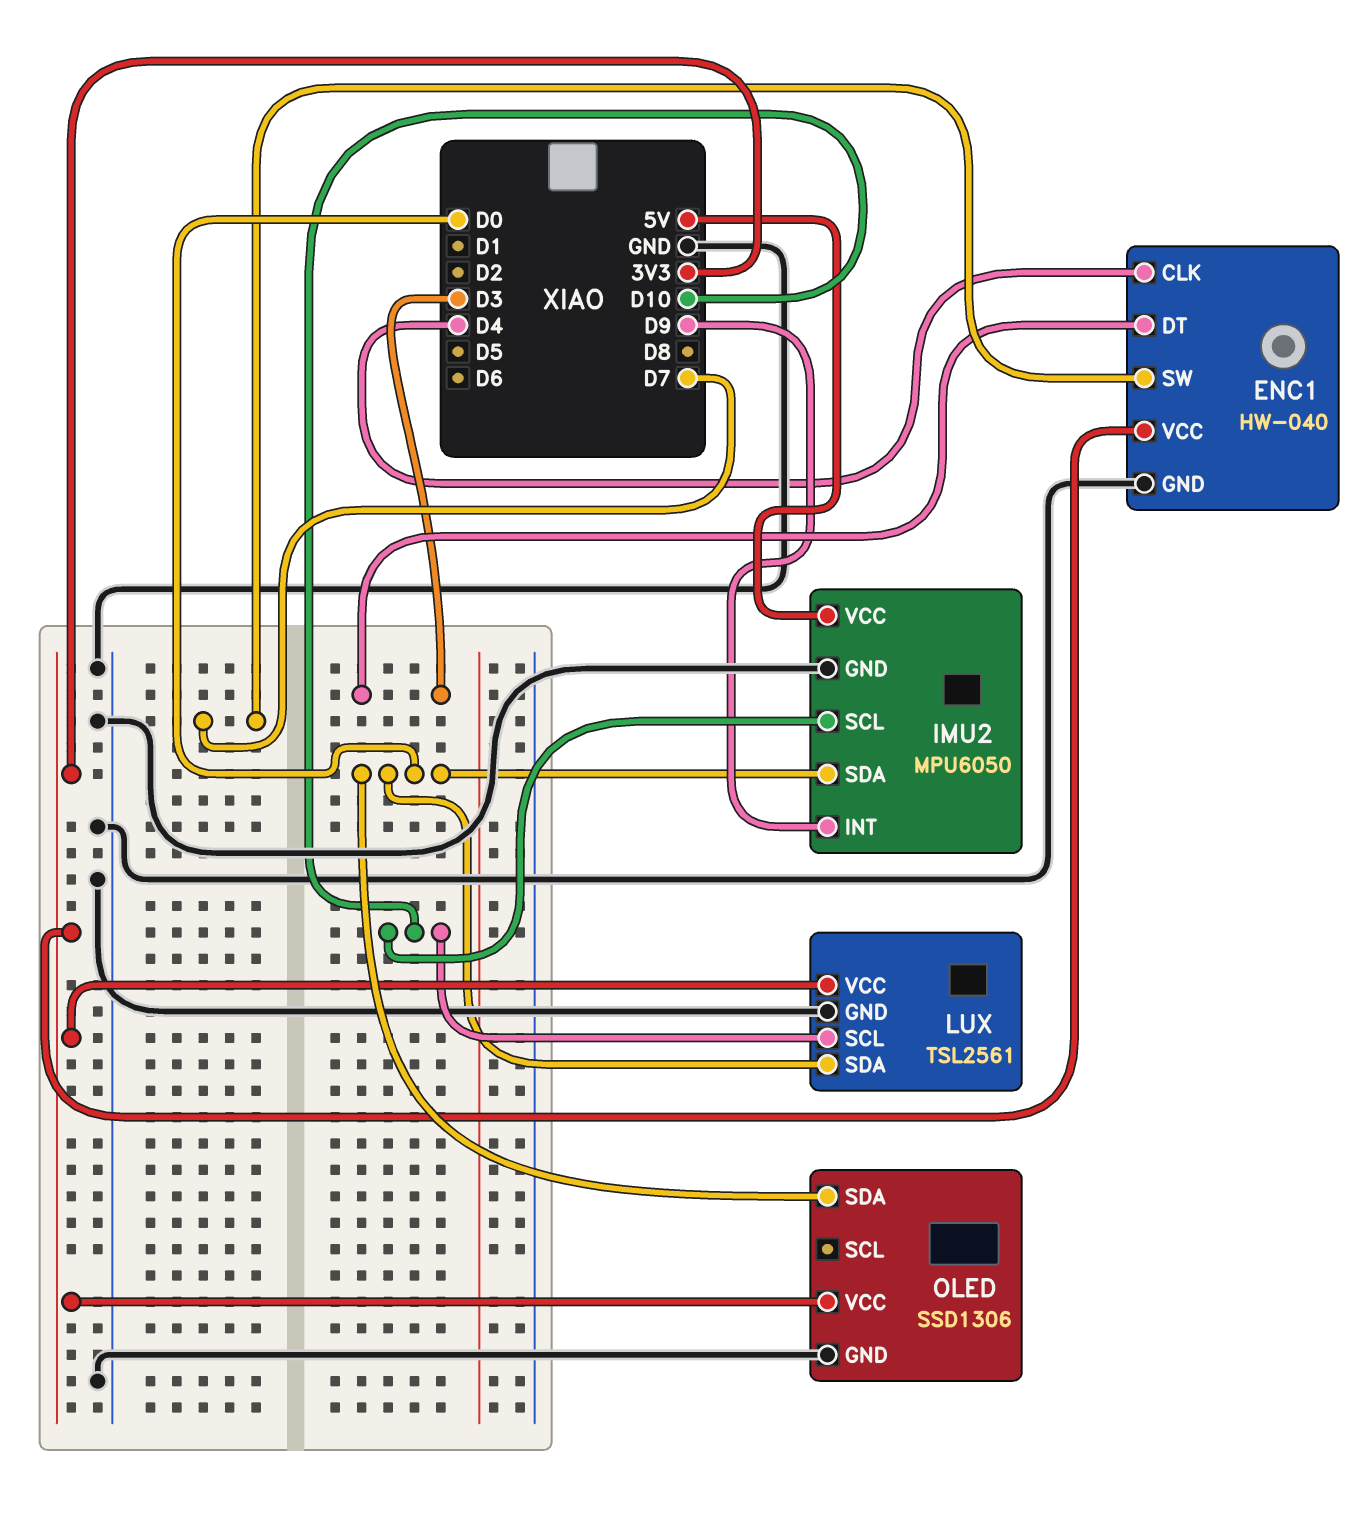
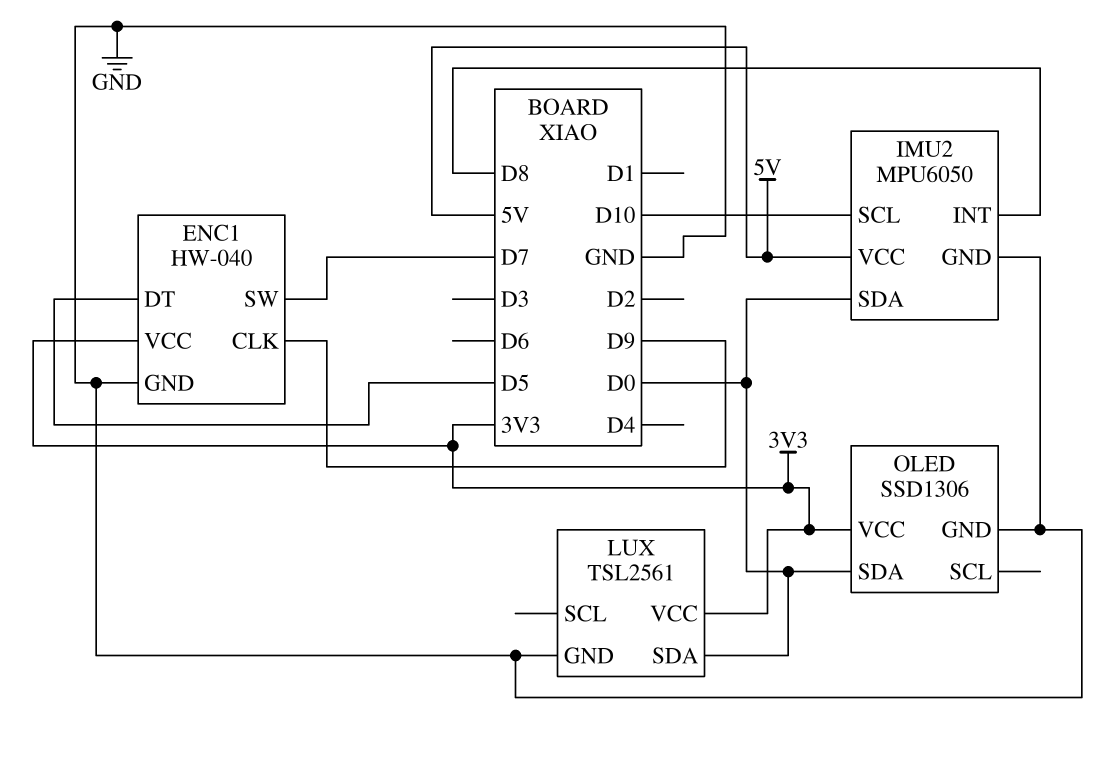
ENC1 pin CLK: D4 -> D9
ENC1 pin DT: D3 -> D5
IMU2 pin INT: D9 -> D8
LUX pin SCL: D10 -> none

